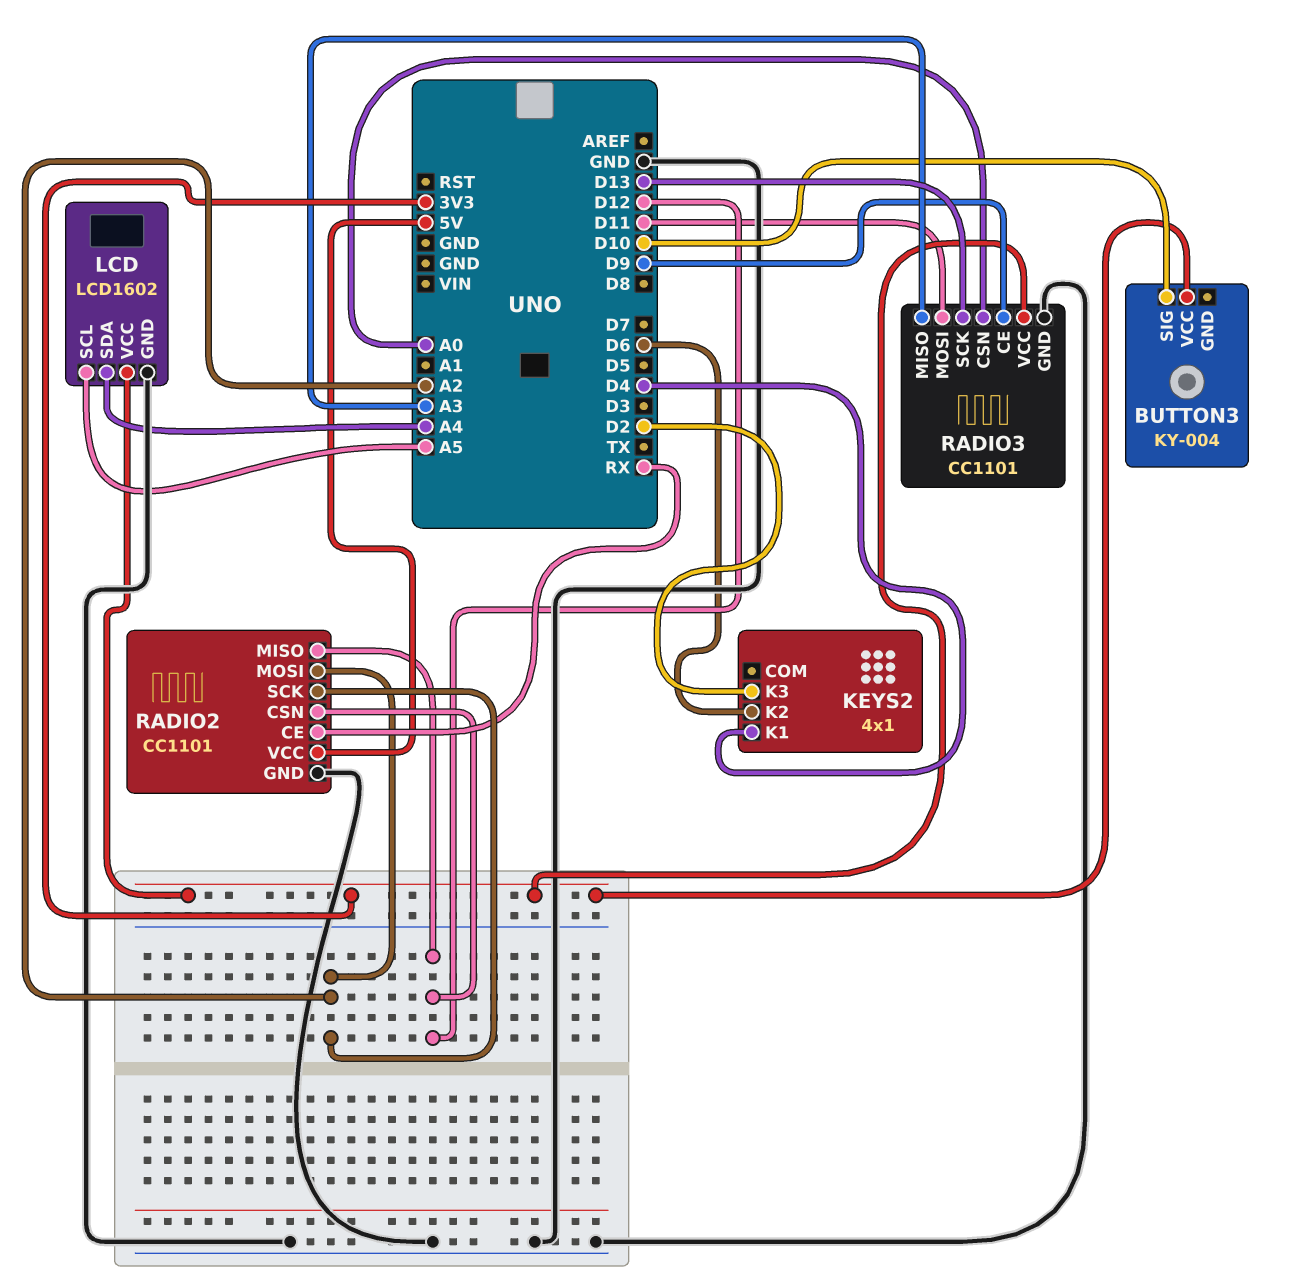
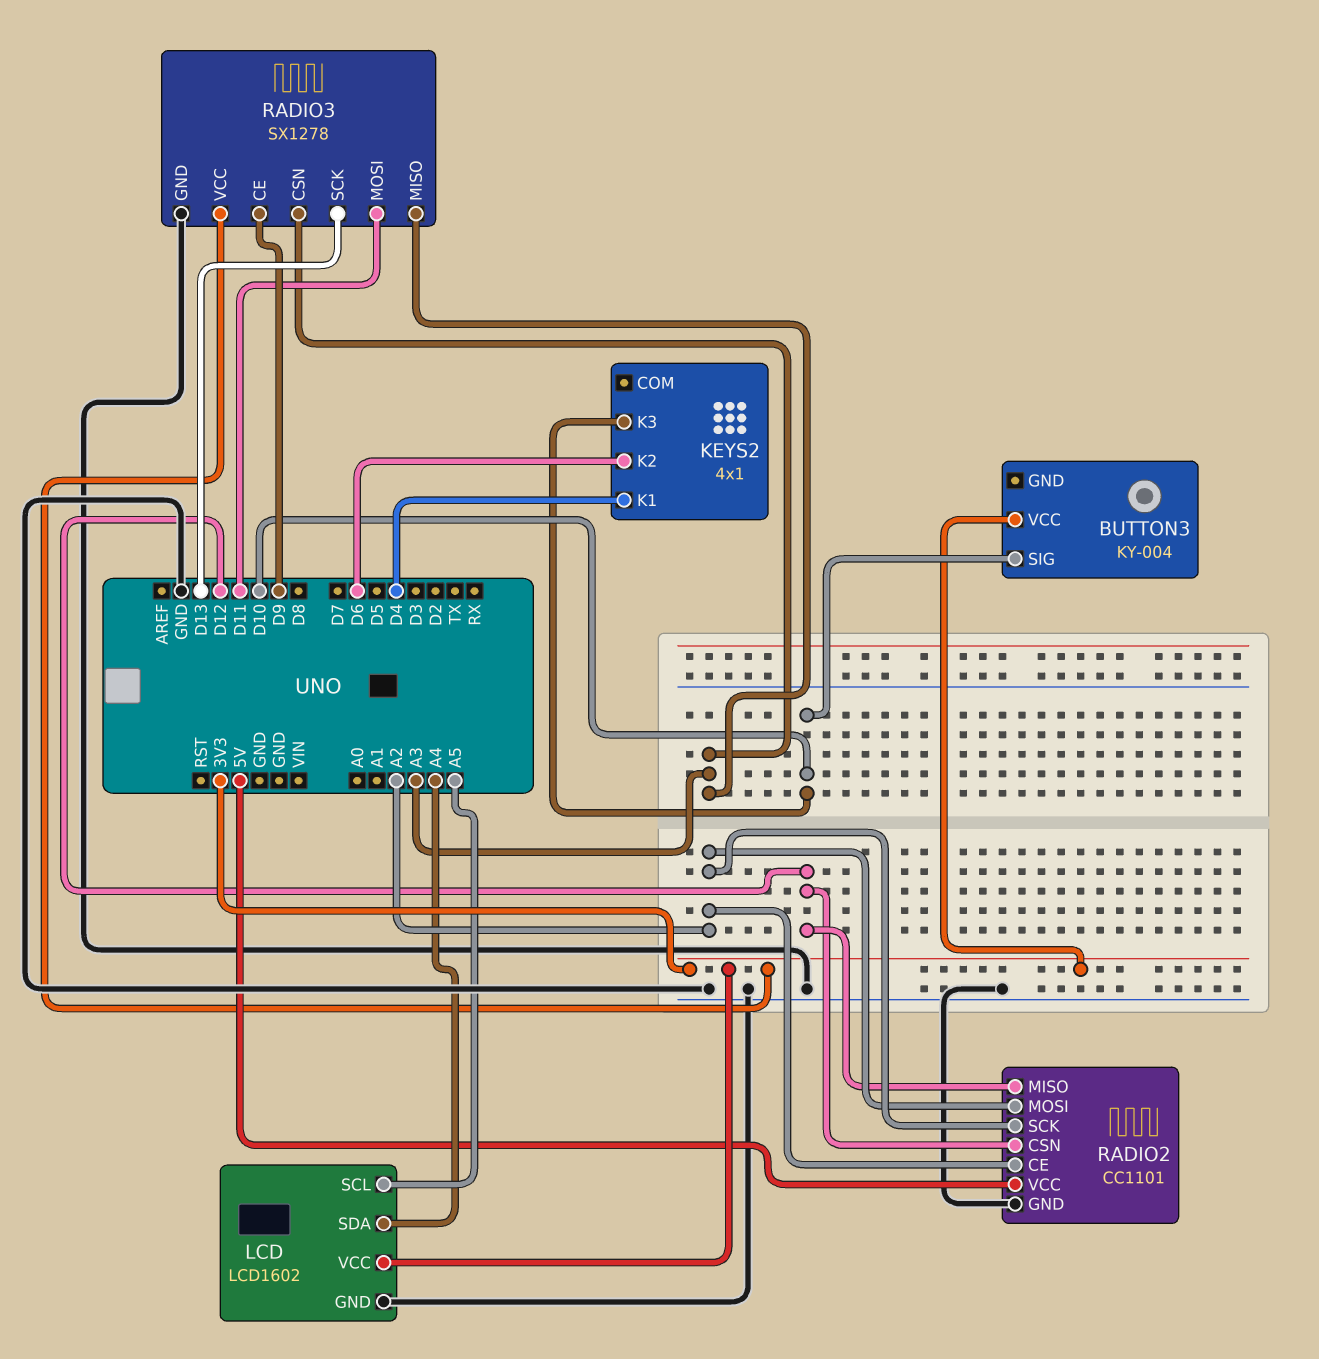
KEYS2 pin K3: D2 -> D10
RADIO2 pin CE: RX -> A2
RADIO3: CC1101 -> SX1278
RADIO3 pin CSN: A0 -> A3

